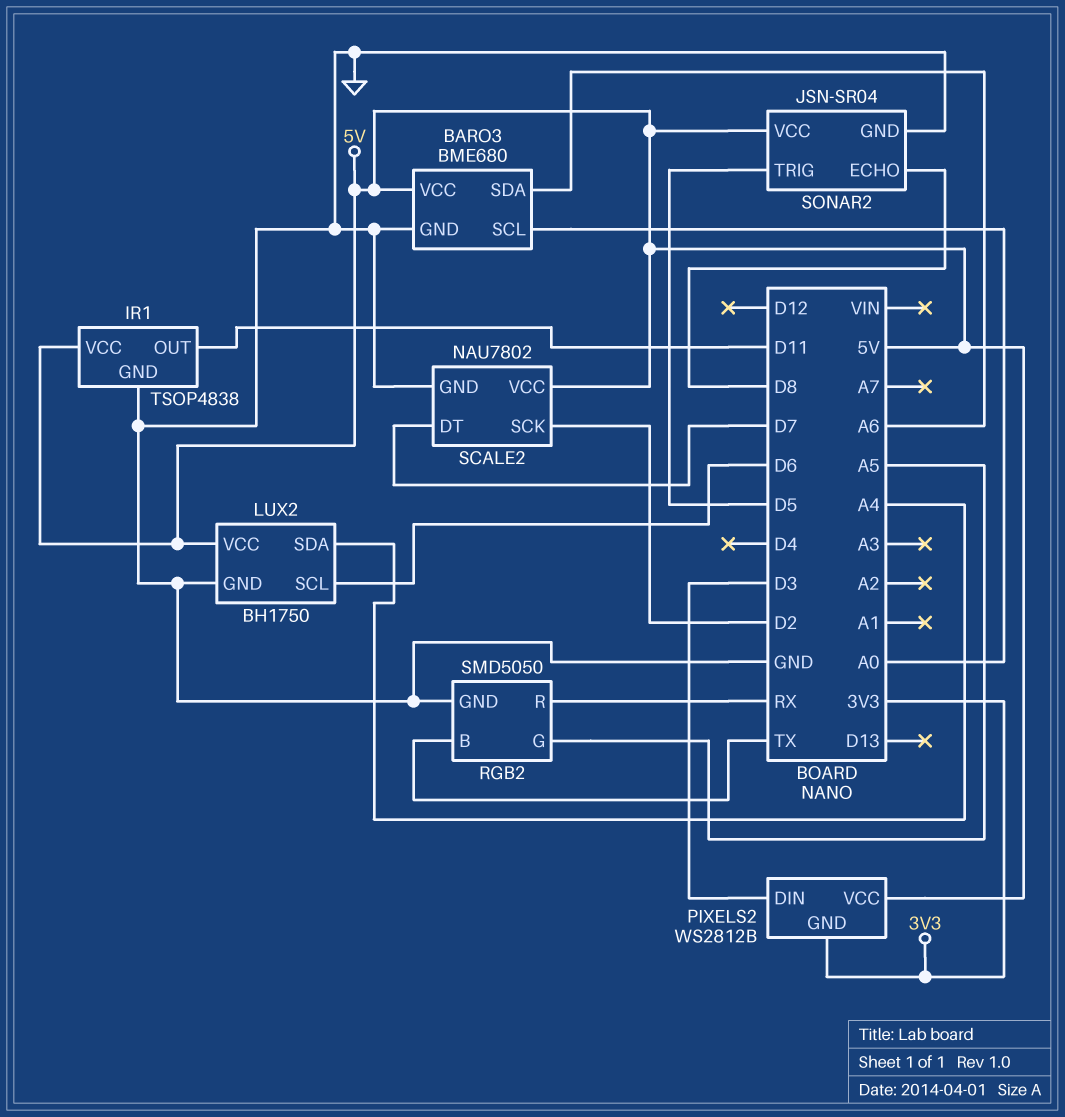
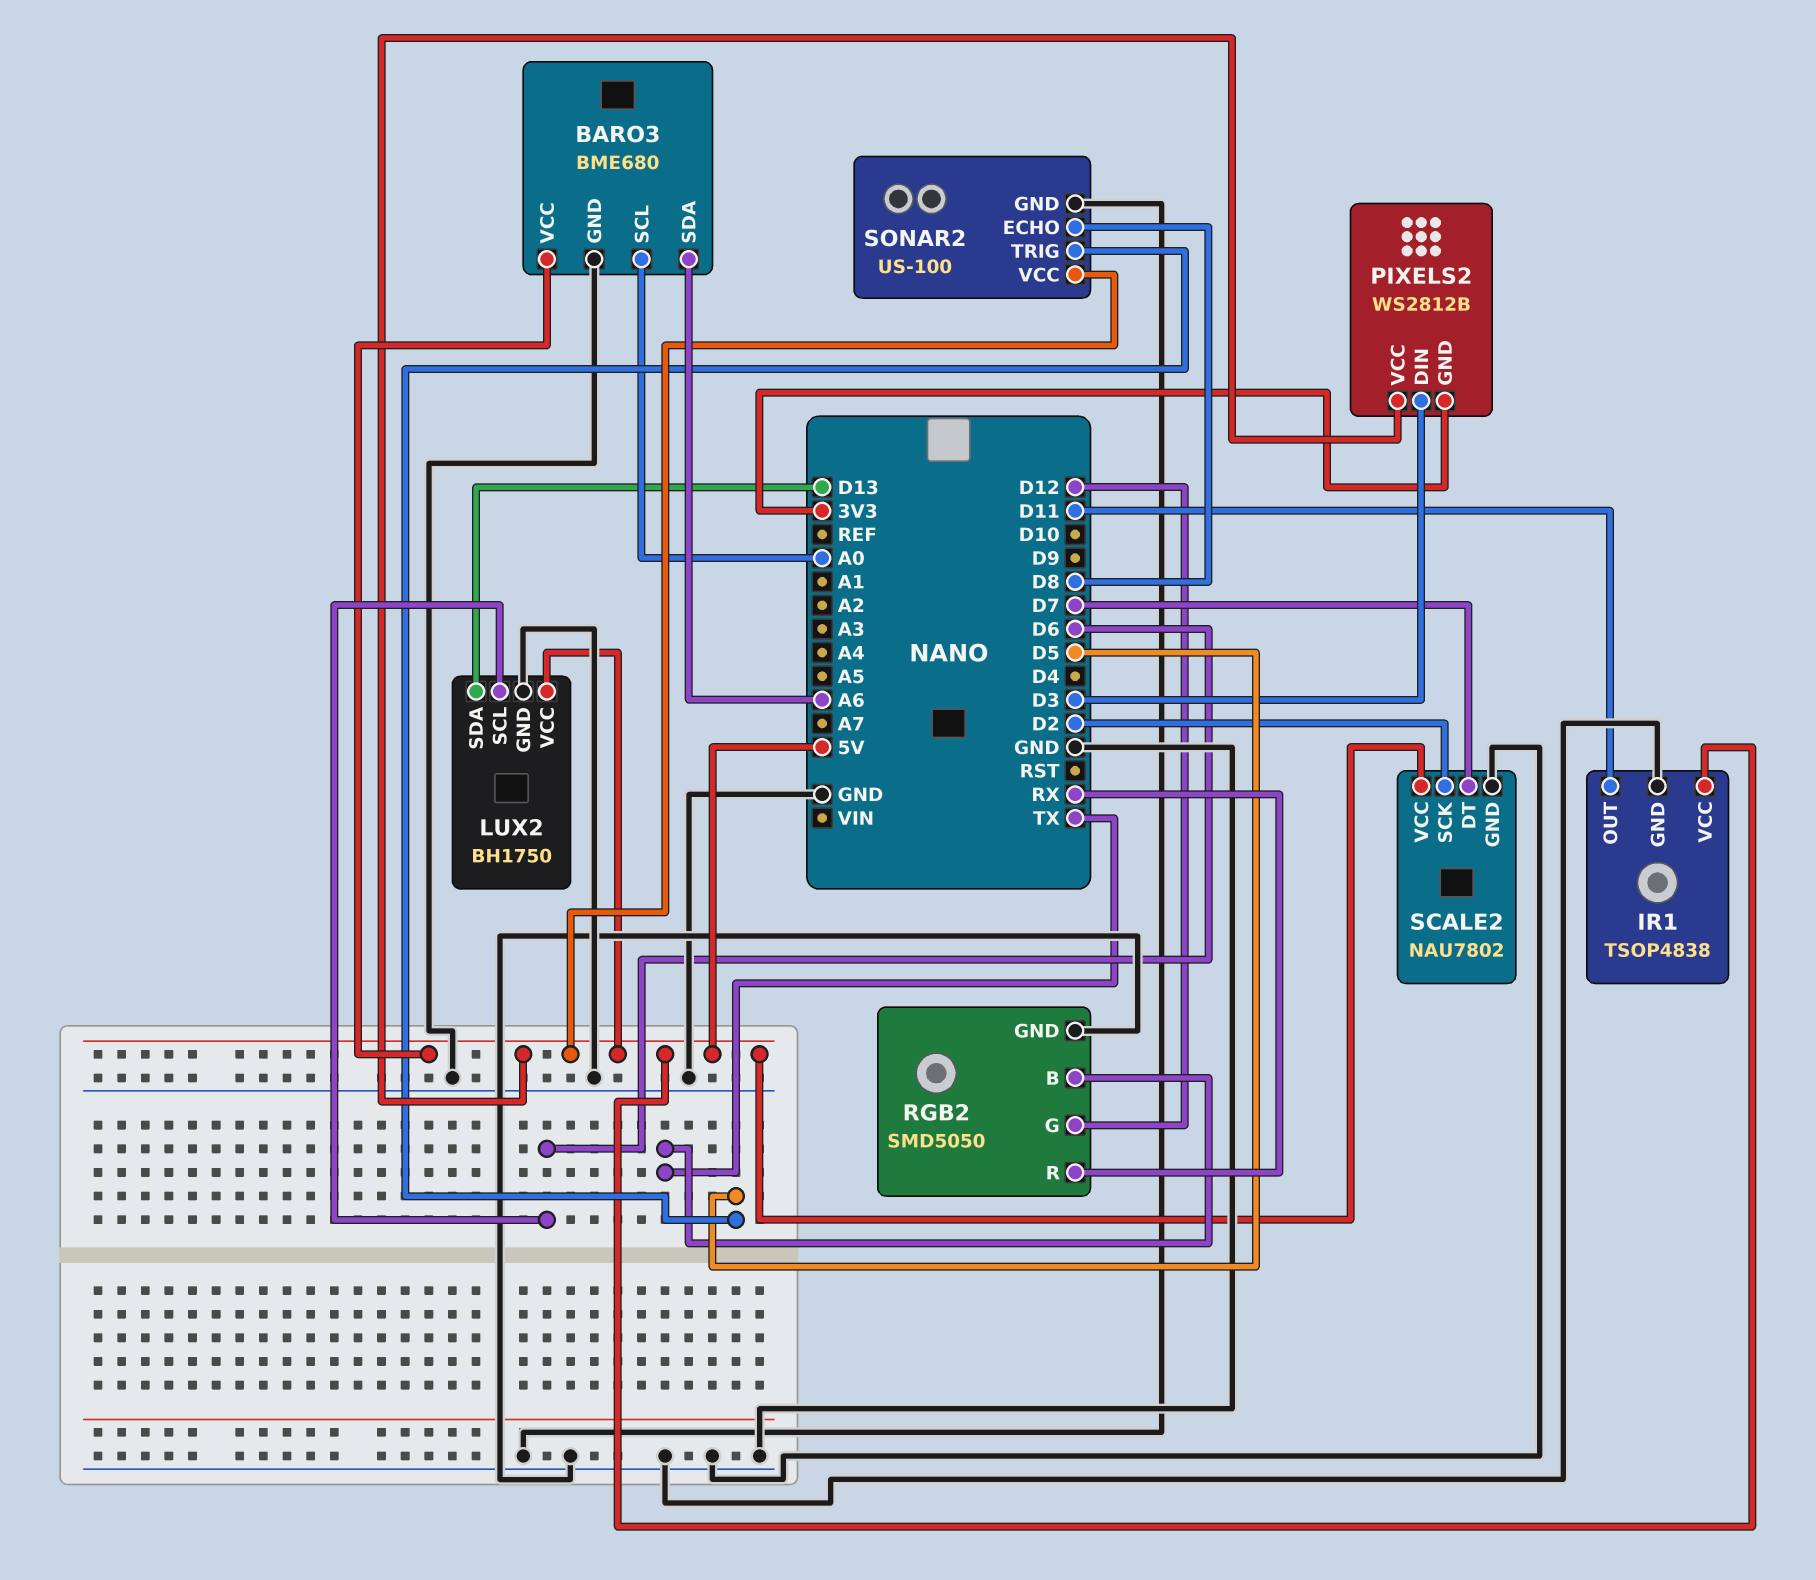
LUX2 pin SDA: A4 -> D13
RGB2 pin G: A5 -> D12
SONAR2: JSN-SR04 -> US-100

